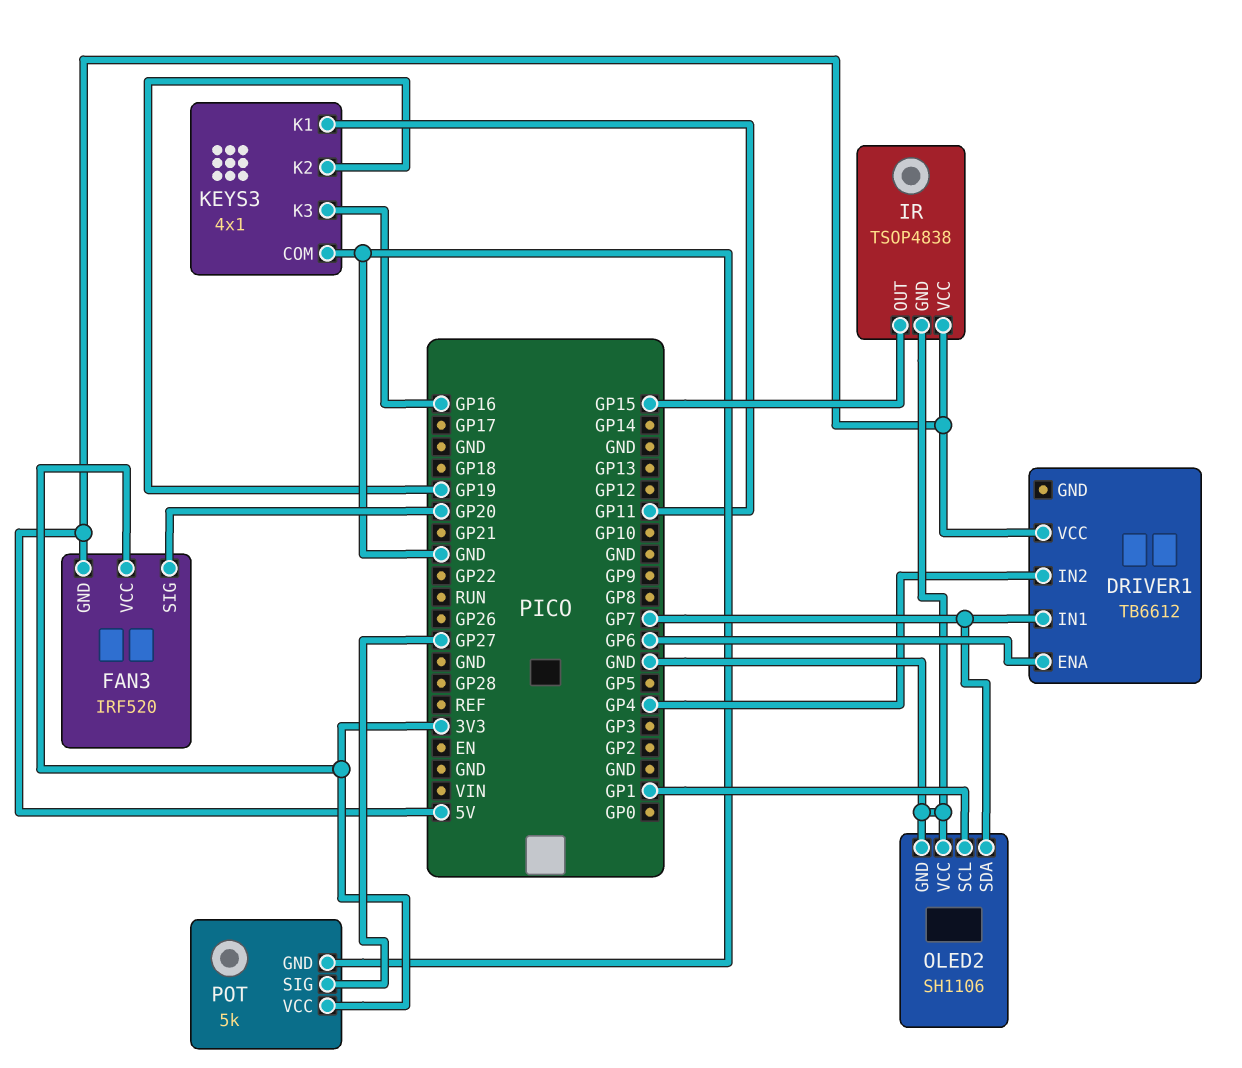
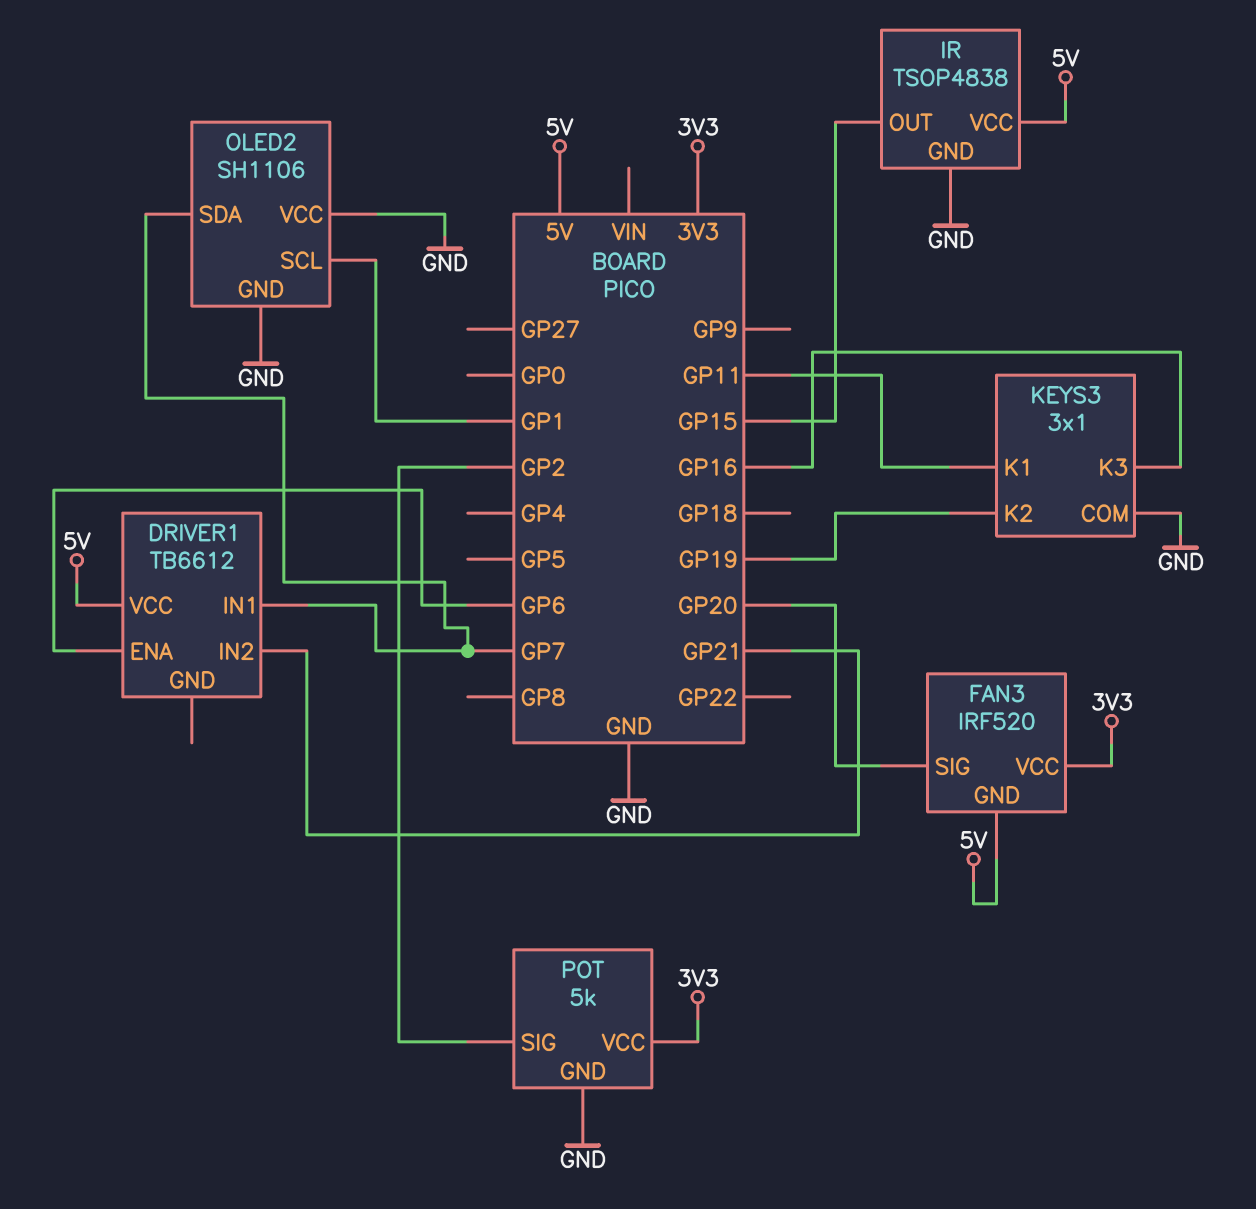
DRIVER1 pin IN2: GP4 -> GP21
KEYS3: 4x1 -> 3x1
POT pin SIG: GP27 -> GP2

